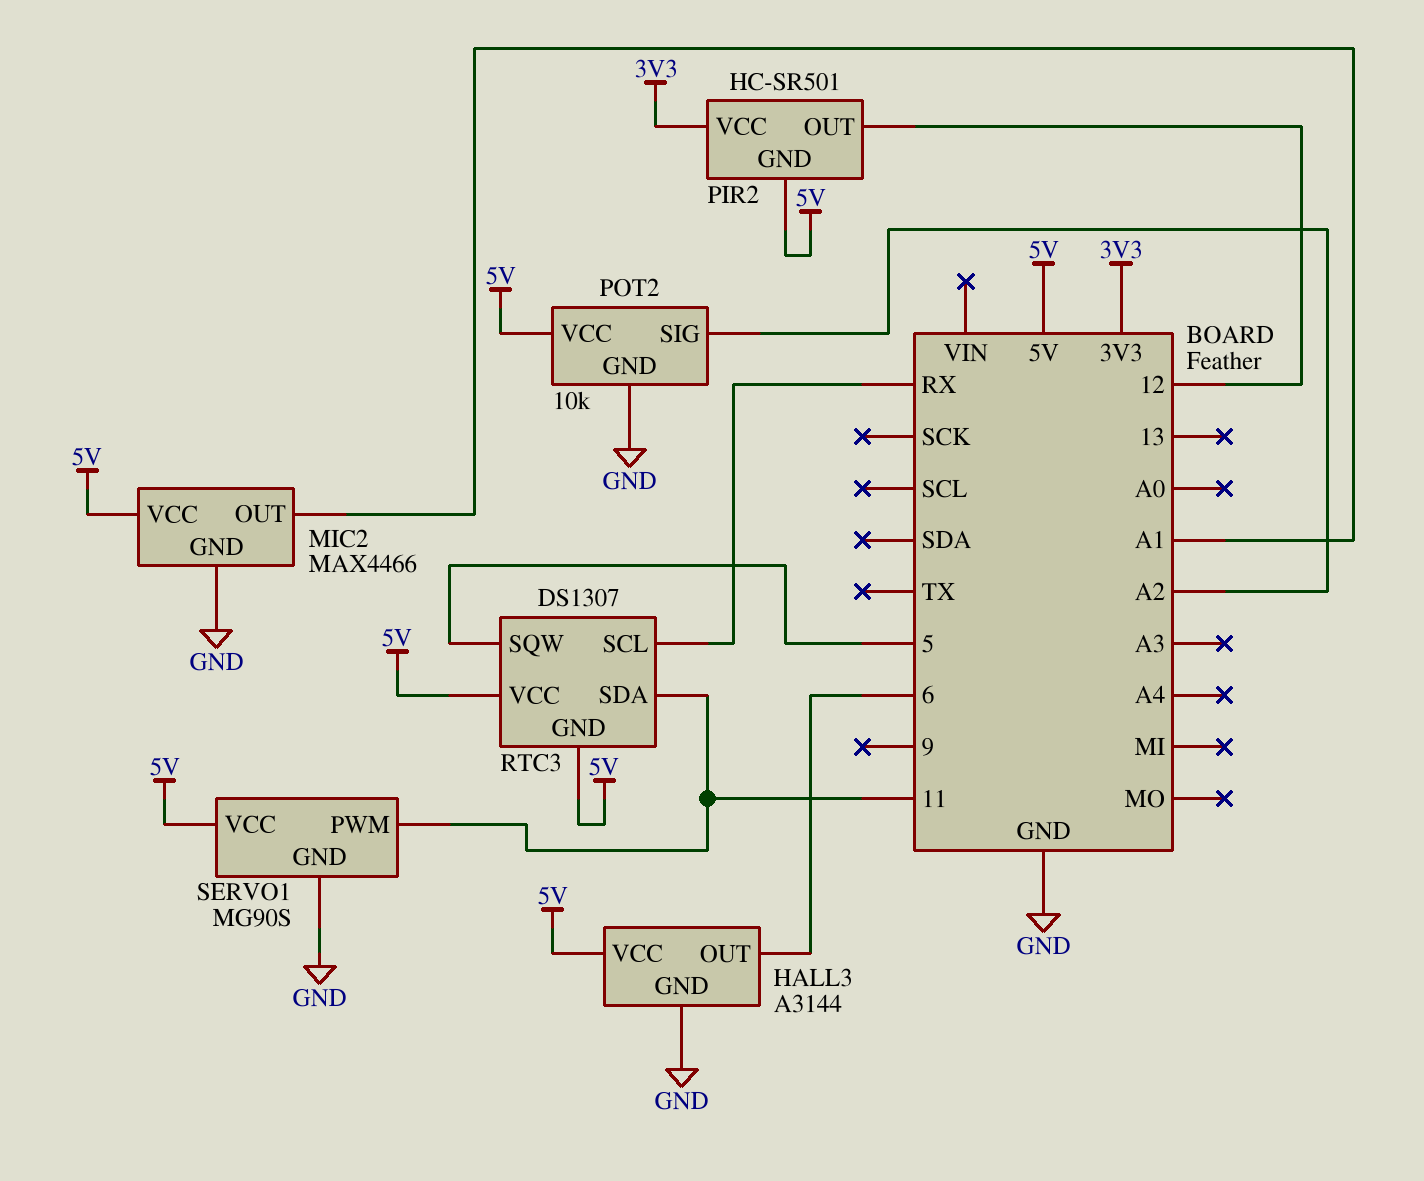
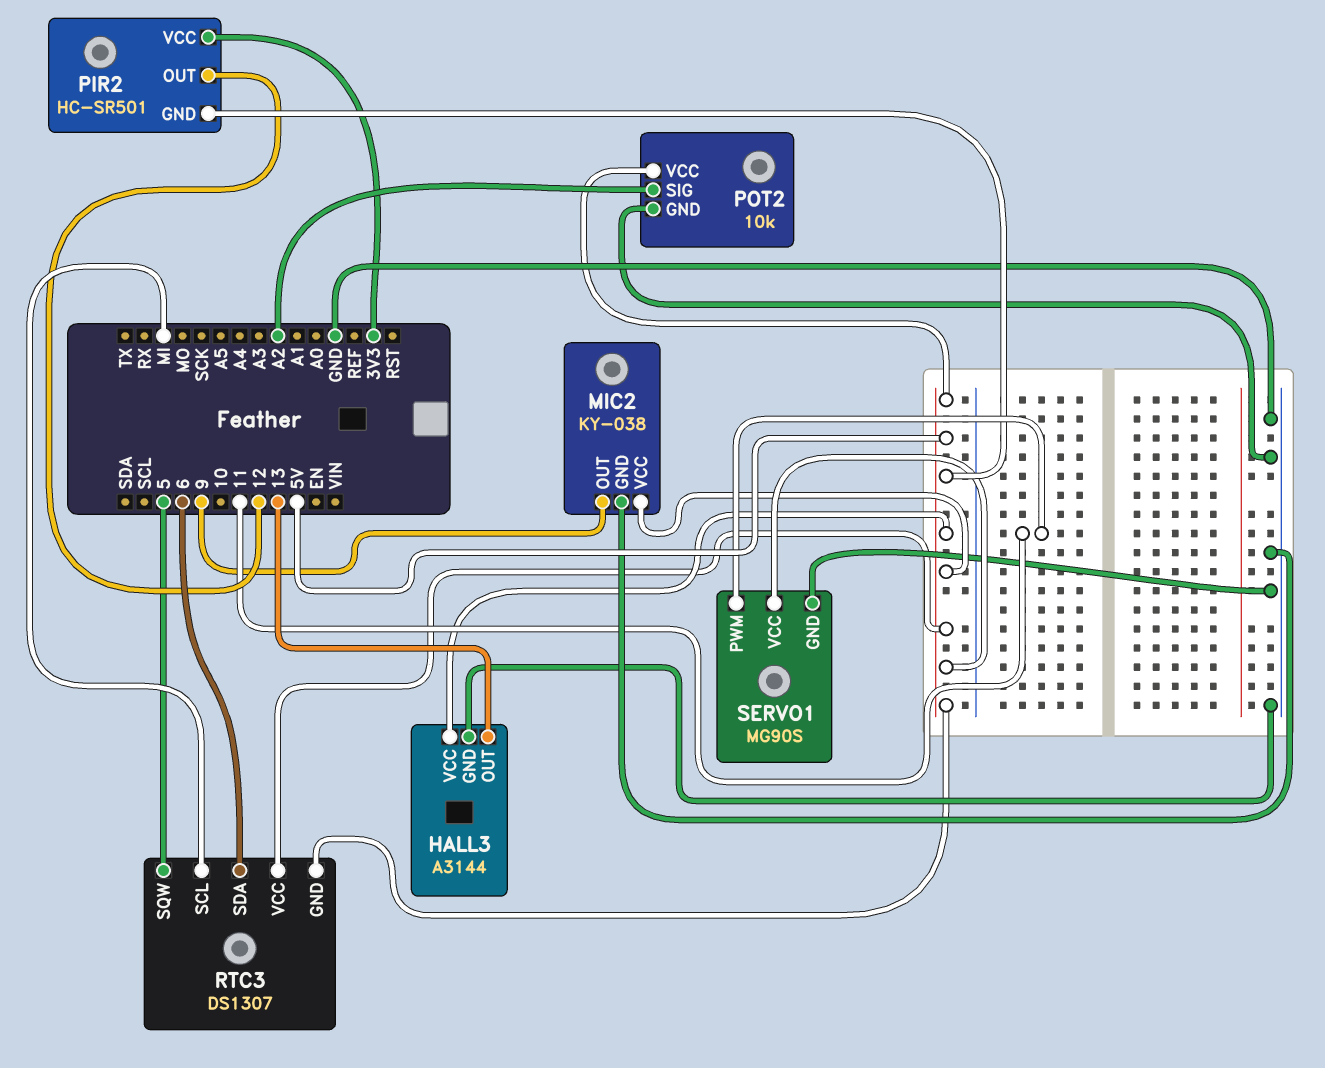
HALL3 pin OUT: 6 -> 13
MIC2: MAX4466 -> KY-038
MIC2 pin OUT: A1 -> 9
RTC3 pin SCL: RX -> MI
RTC3 pin SDA: 11 -> 6

